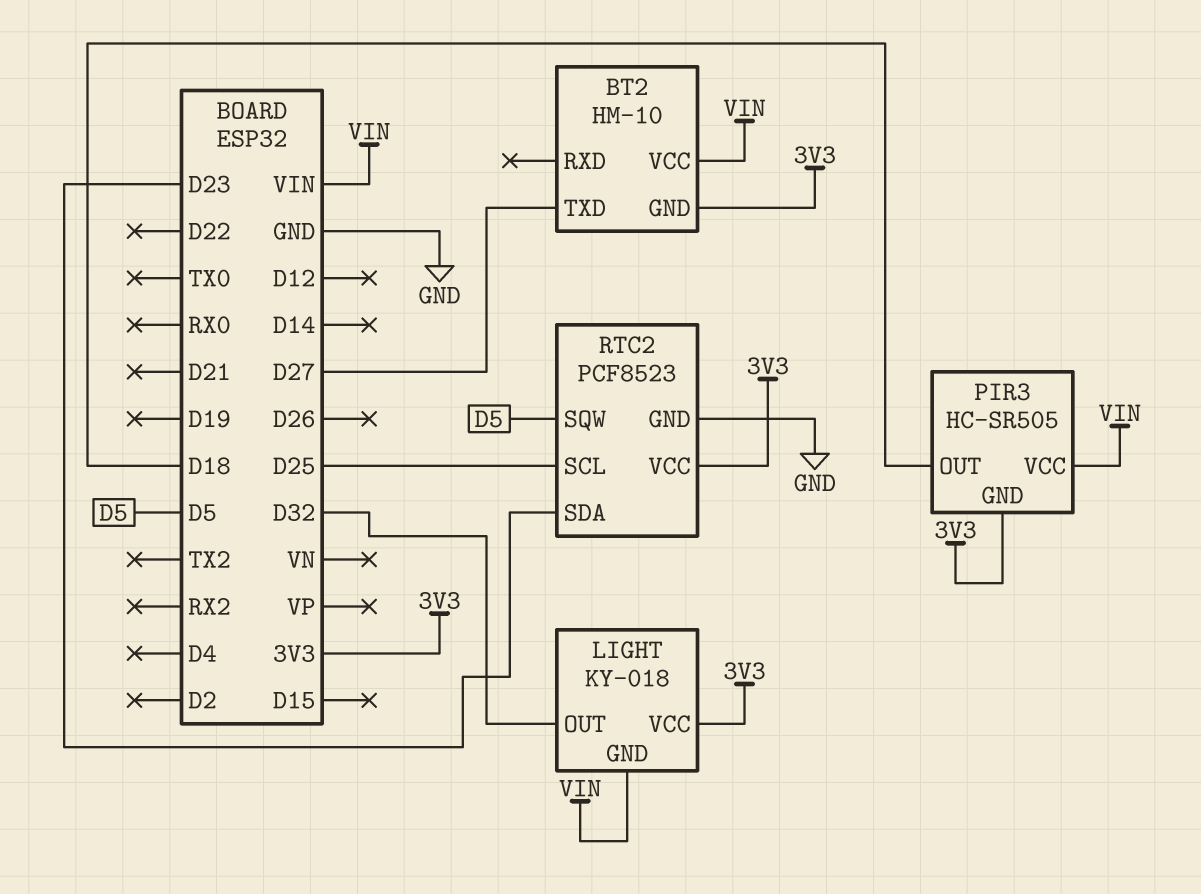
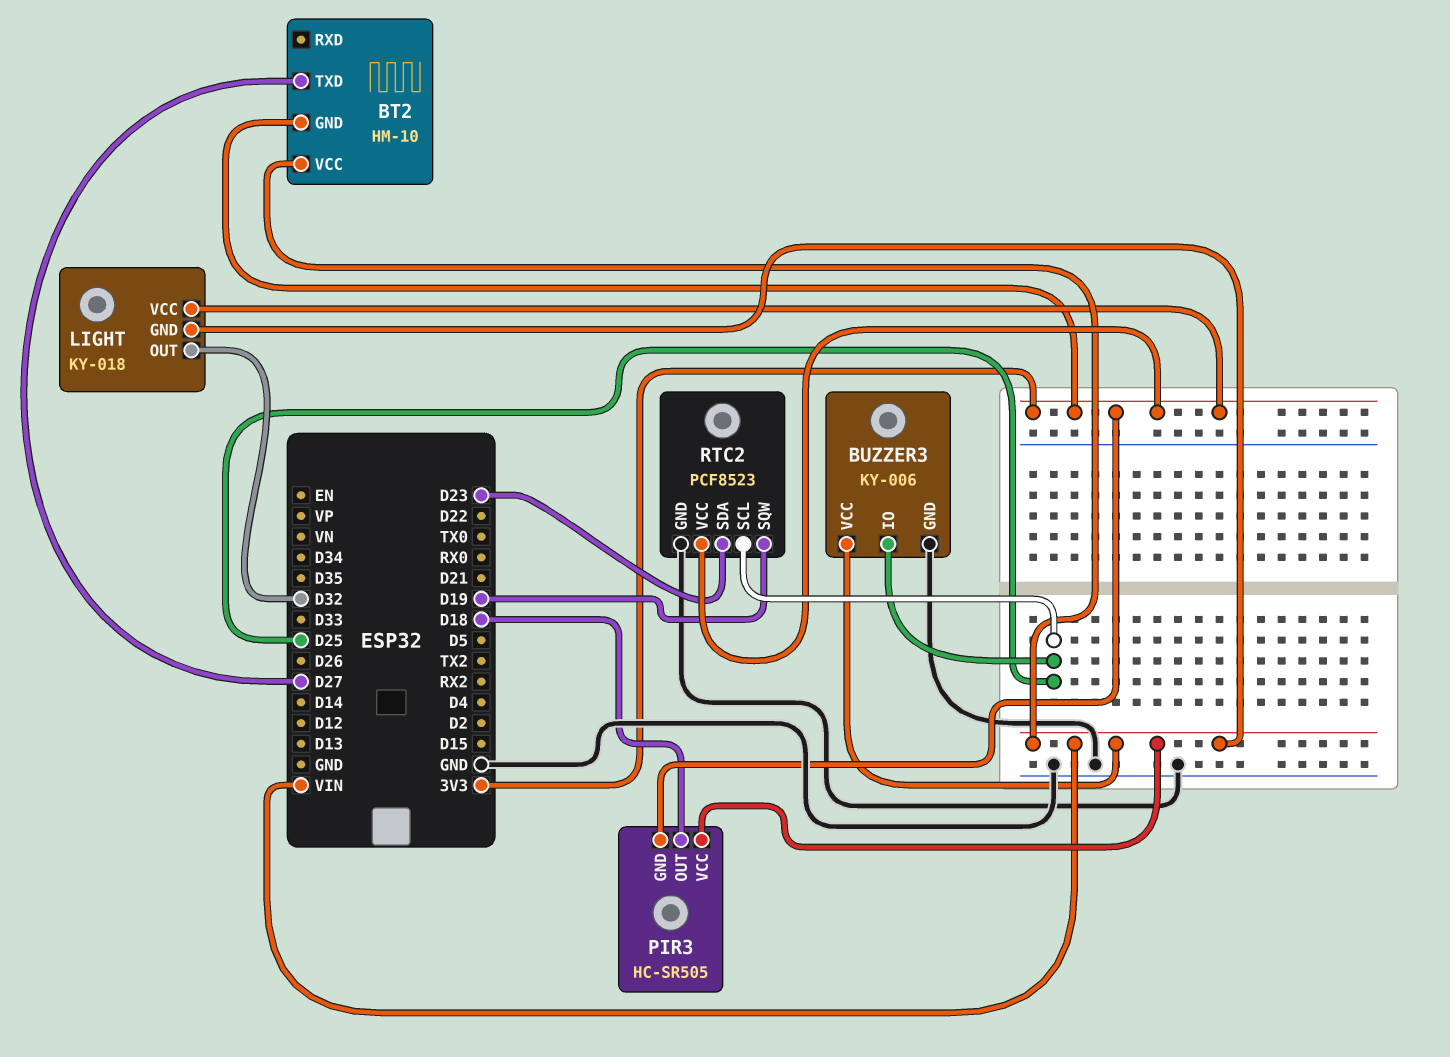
BUZZER3: none -> KY-006
BUZZER3 pin GND: none -> GND
BUZZER3 pin IO: none -> D25
BUZZER3 pin VCC: none -> VIN
RTC2 pin SQW: D5 -> D19

